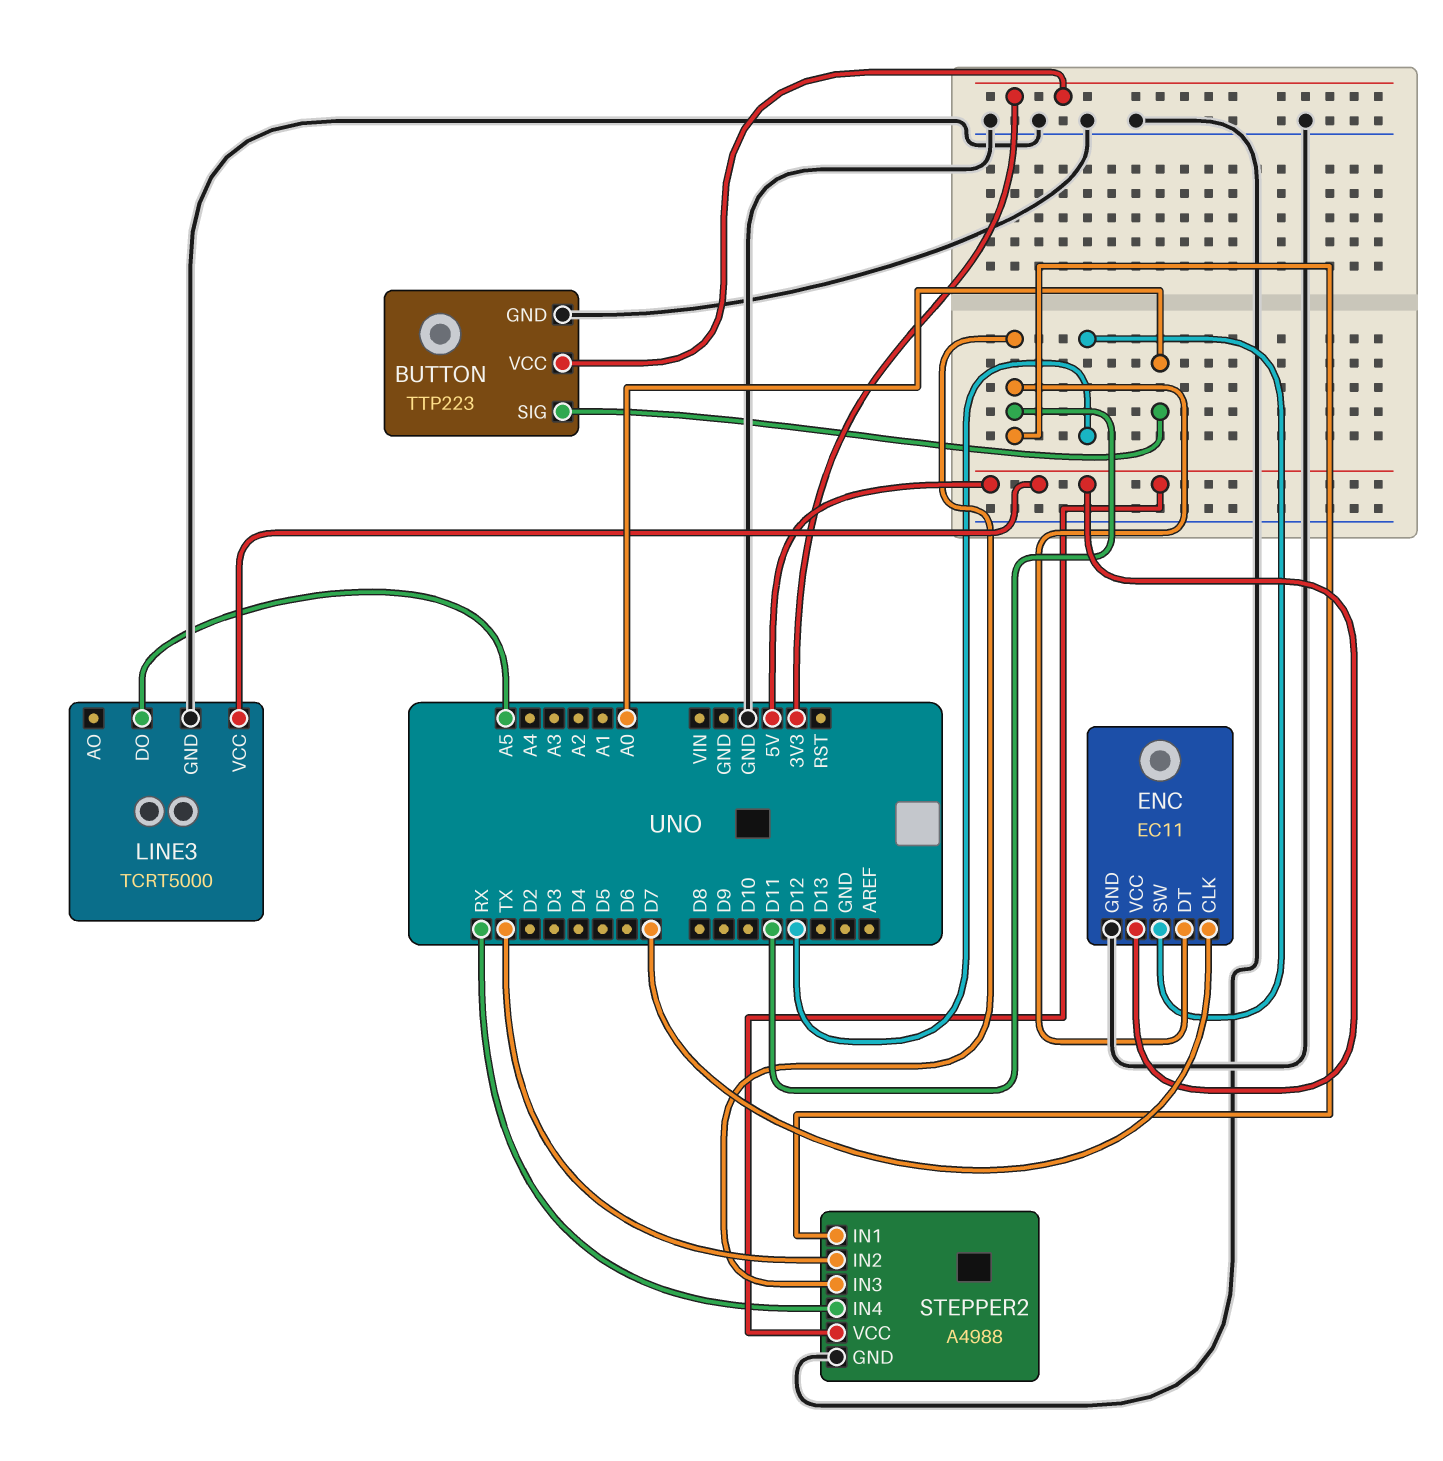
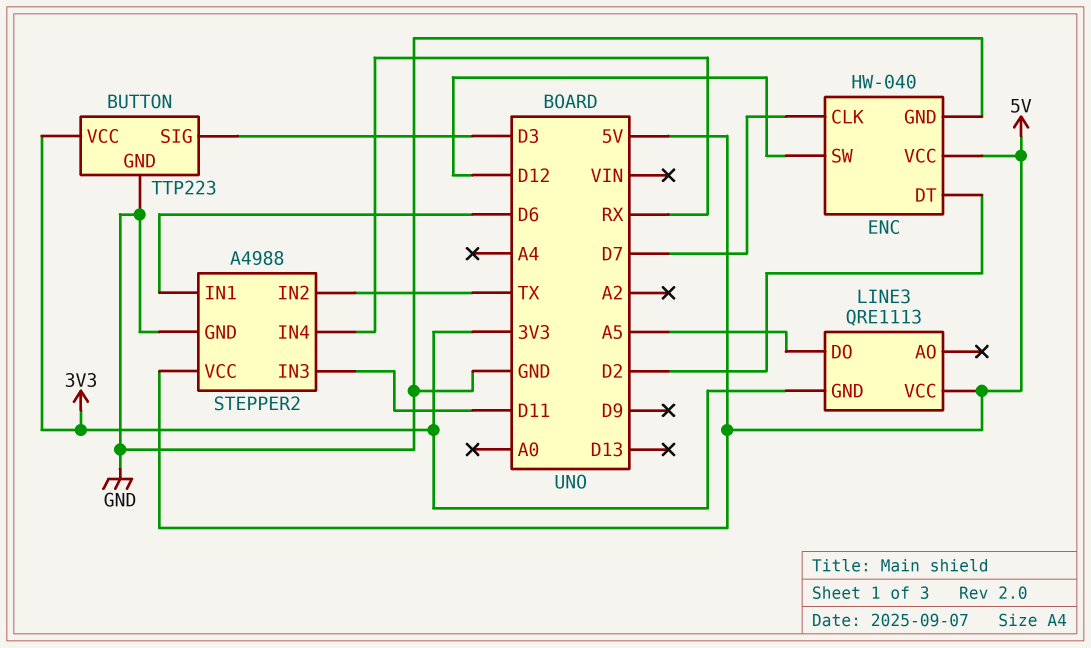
BUTTON pin SIG: A0 -> D3
ENC: EC11 -> HW-040
ENC pin DT: D11 -> D2
LINE3: TCRT5000 -> QRE1113
LINE3 pin GND: GND -> 3V3
STEPPER2 pin IN1: D11 -> D6

